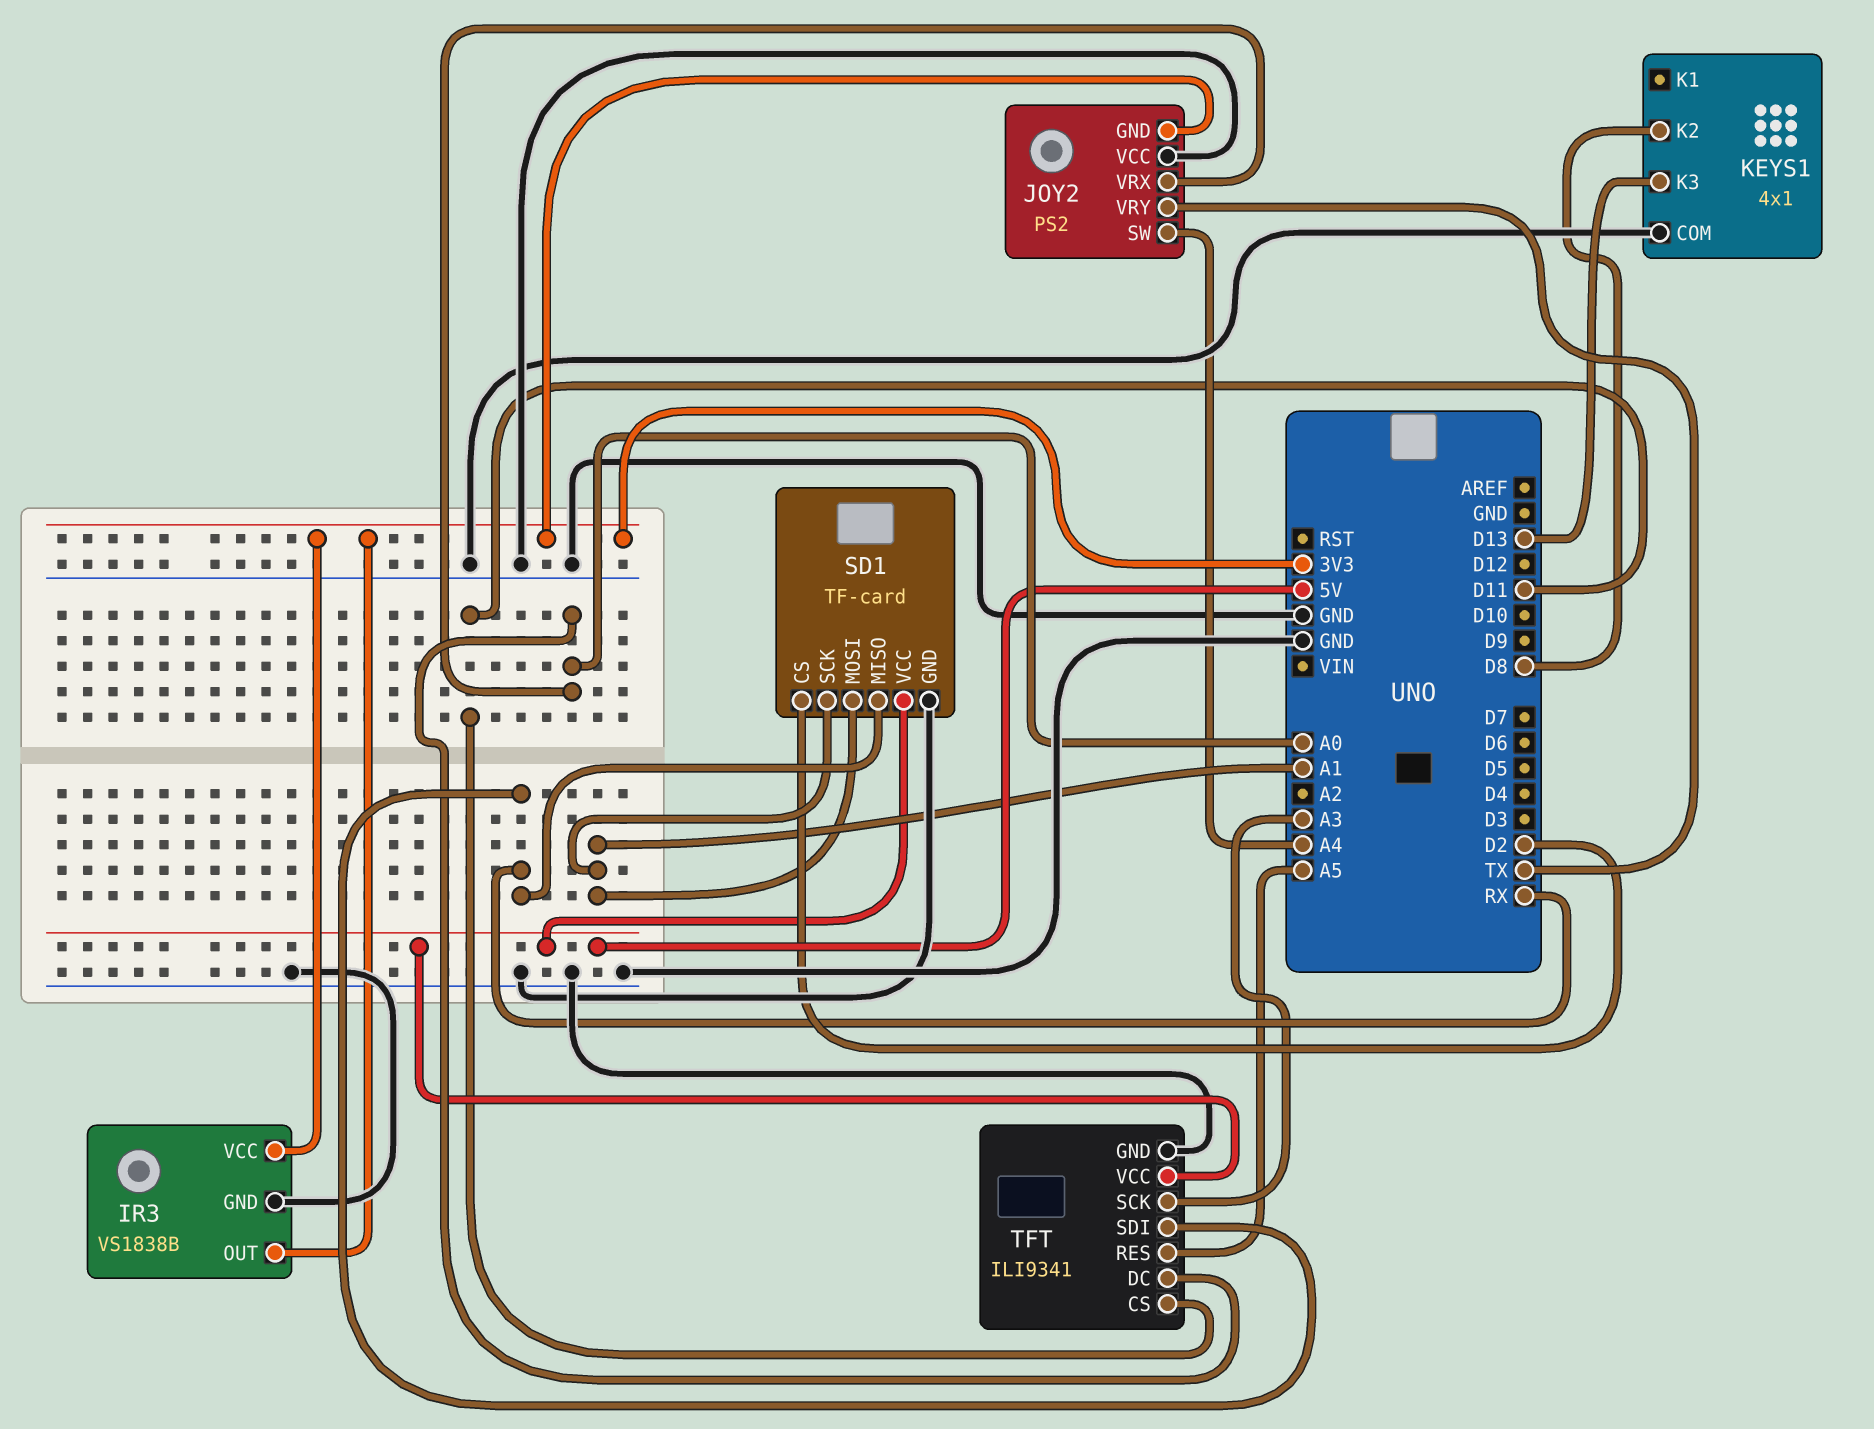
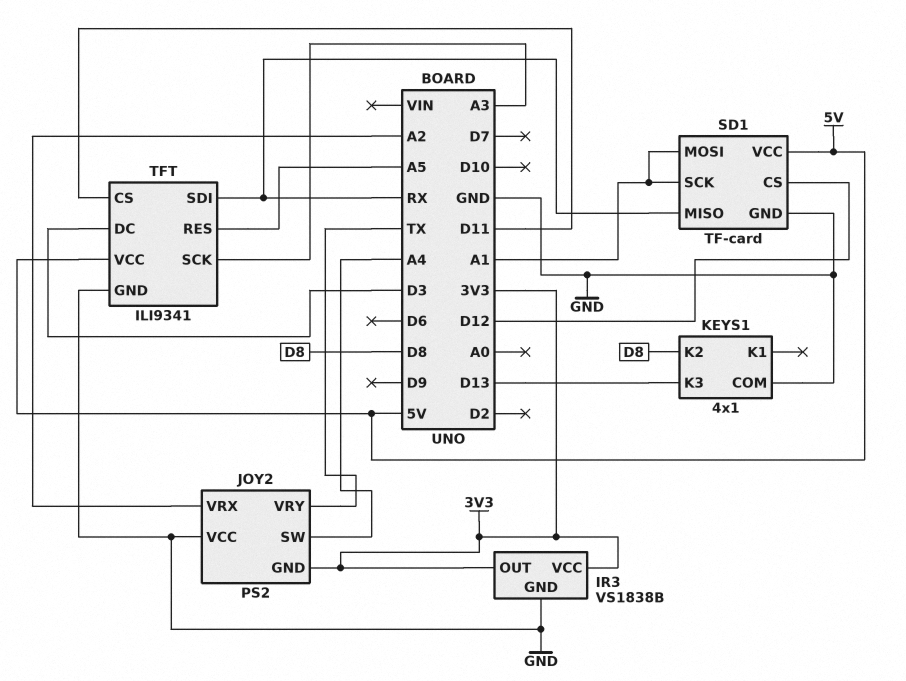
JOY2 pin VRX: A0 -> A2
SD1 pin CS: D2 -> D12
TFT pin DC: A0 -> D3

